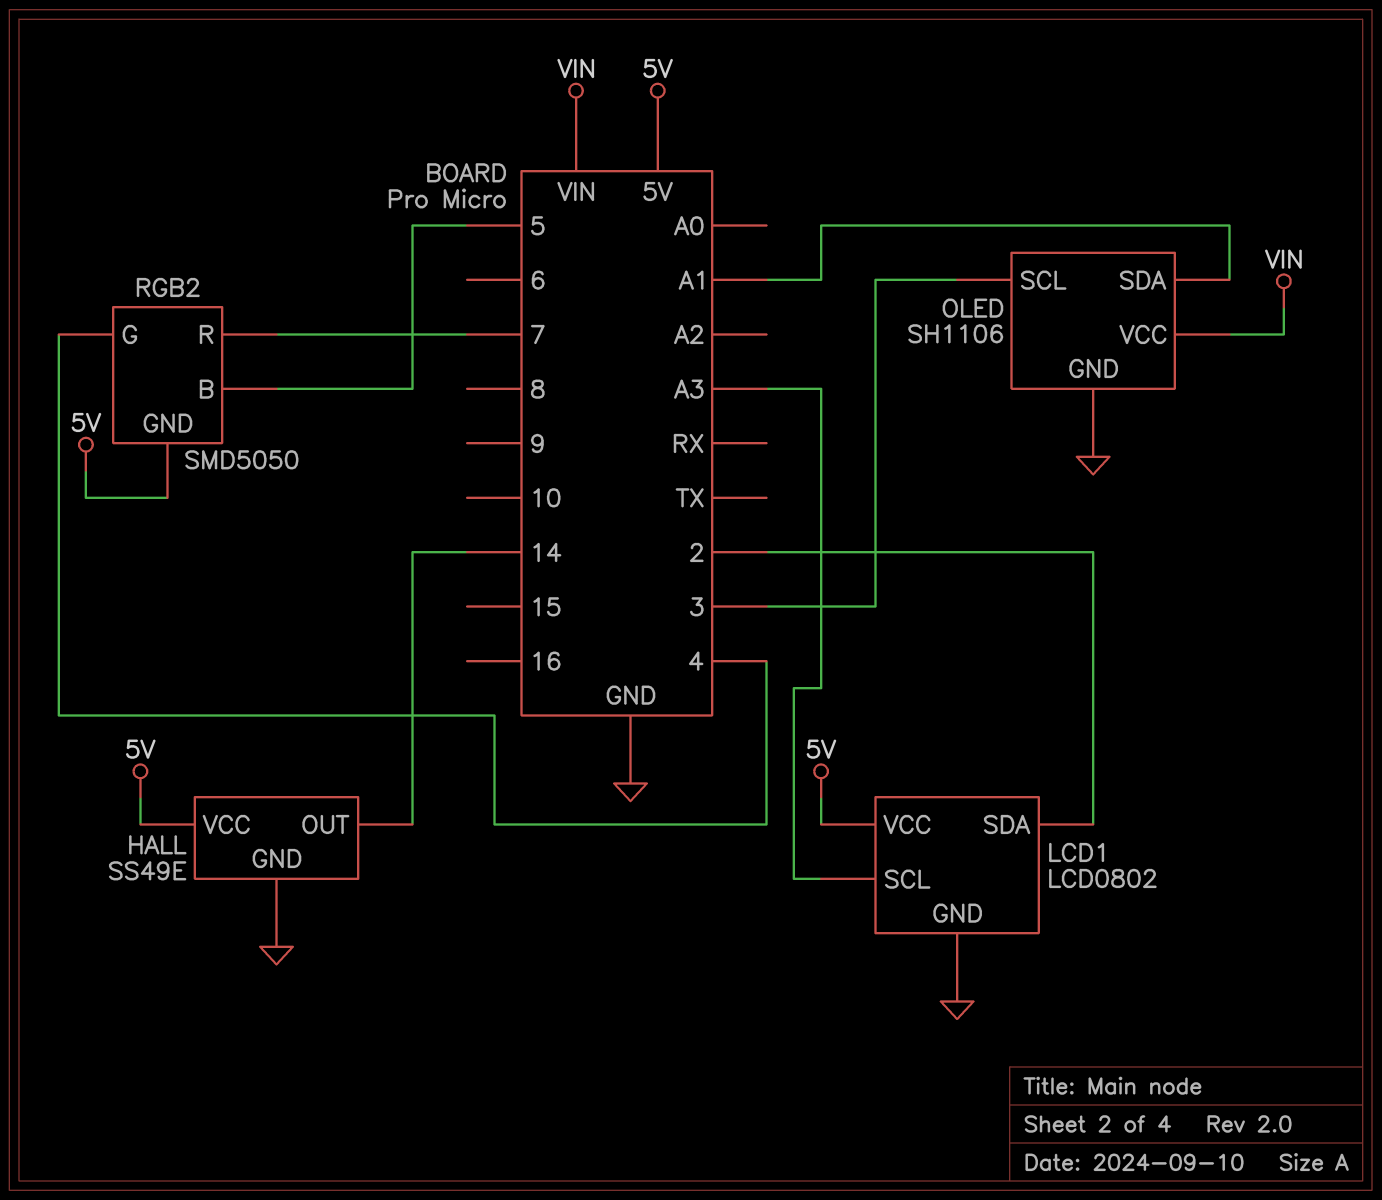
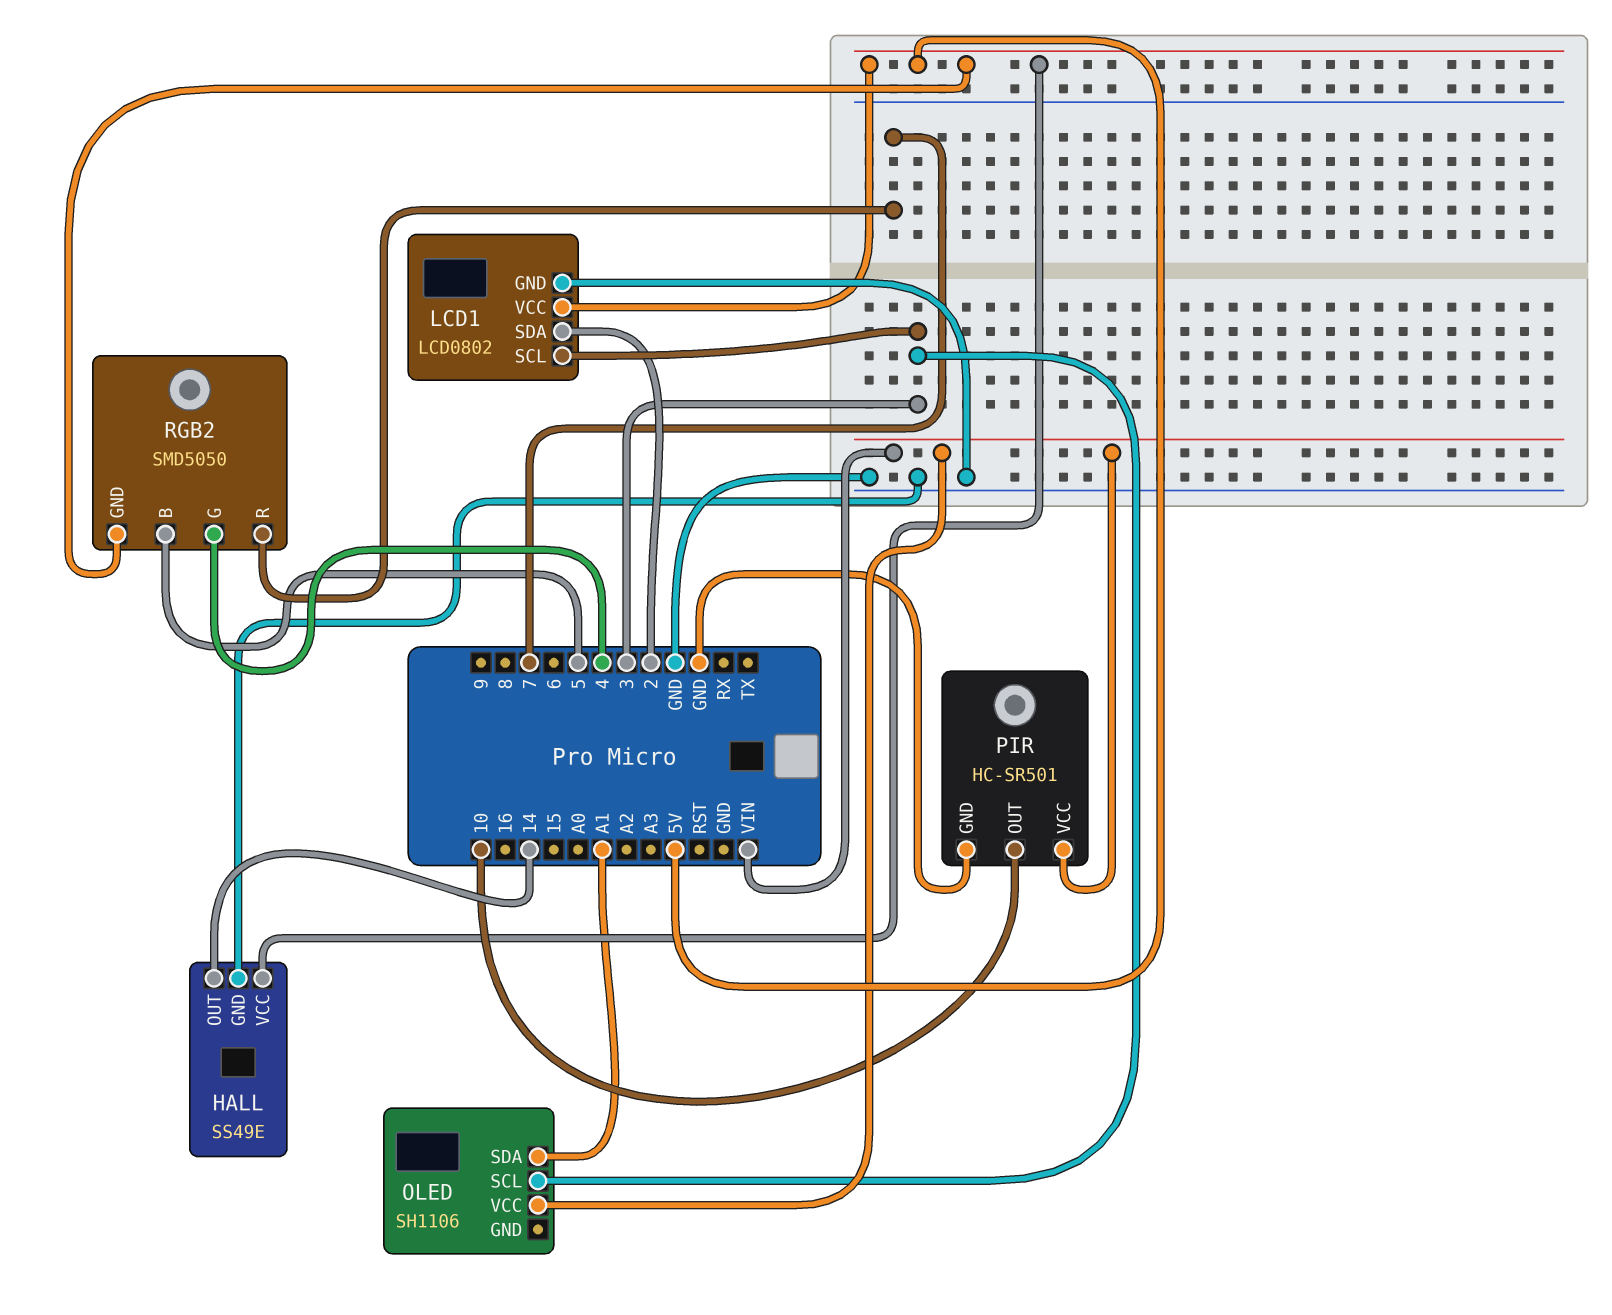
LCD1 pin SCL: A3 -> 3
OLED pin GND: GND -> none
PIR: none -> HC-SR501
PIR pin GND: none -> GND
PIR pin OUT: none -> 10
PIR pin VCC: none -> VIN

